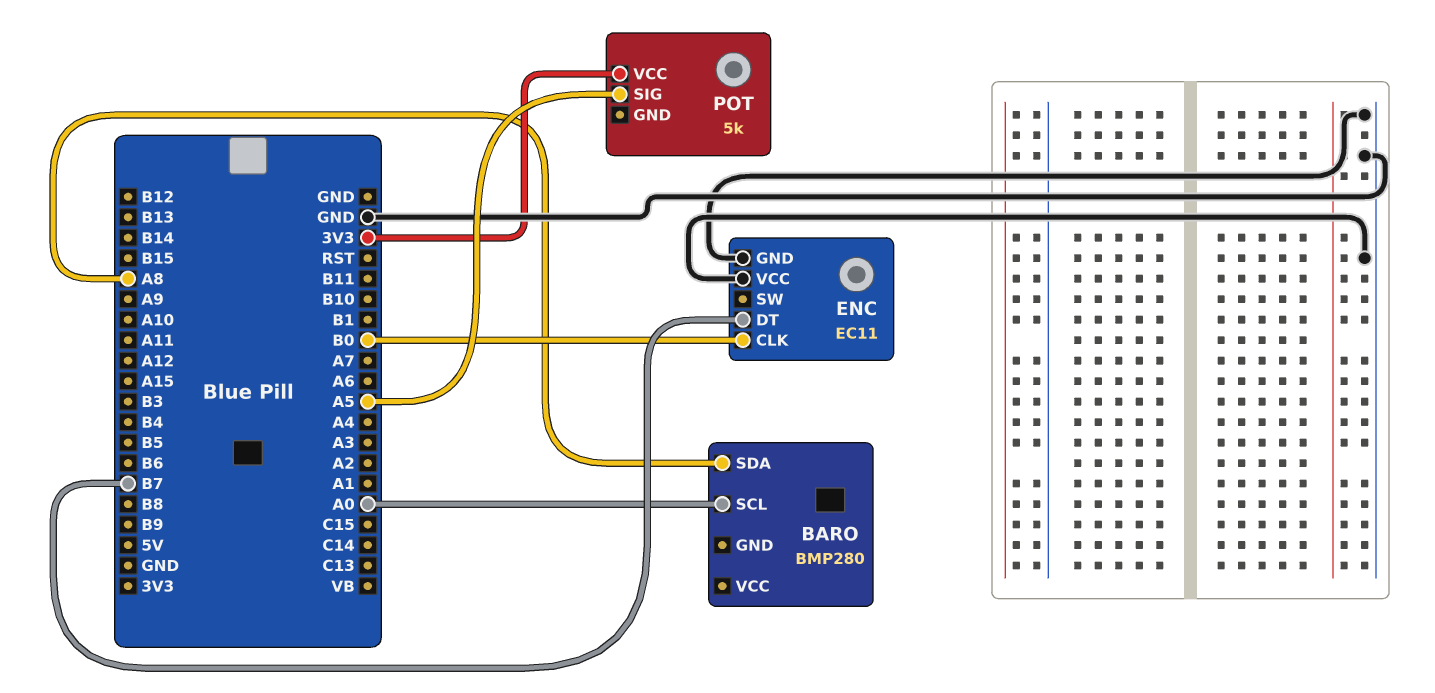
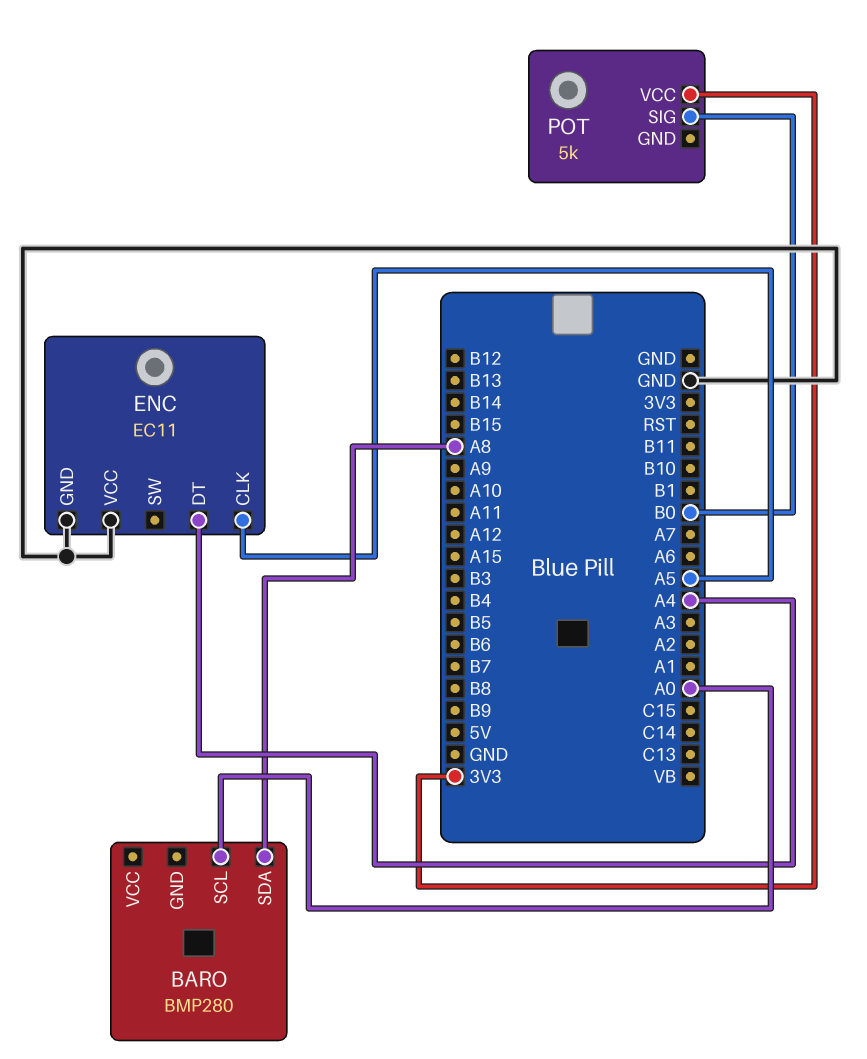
ENC pin CLK: B0 -> A5
ENC pin DT: B7 -> A4
POT pin SIG: A5 -> B0

